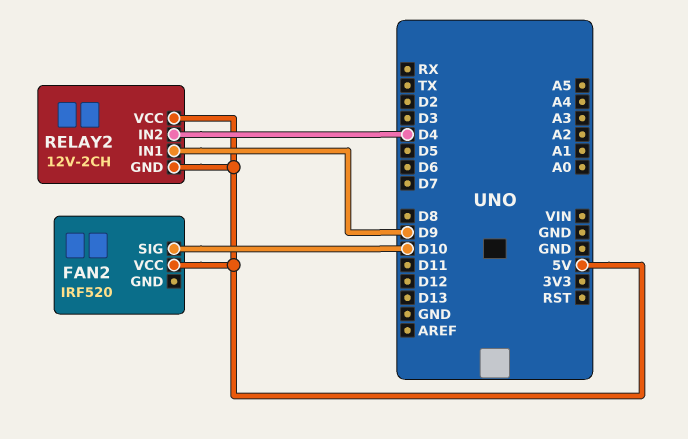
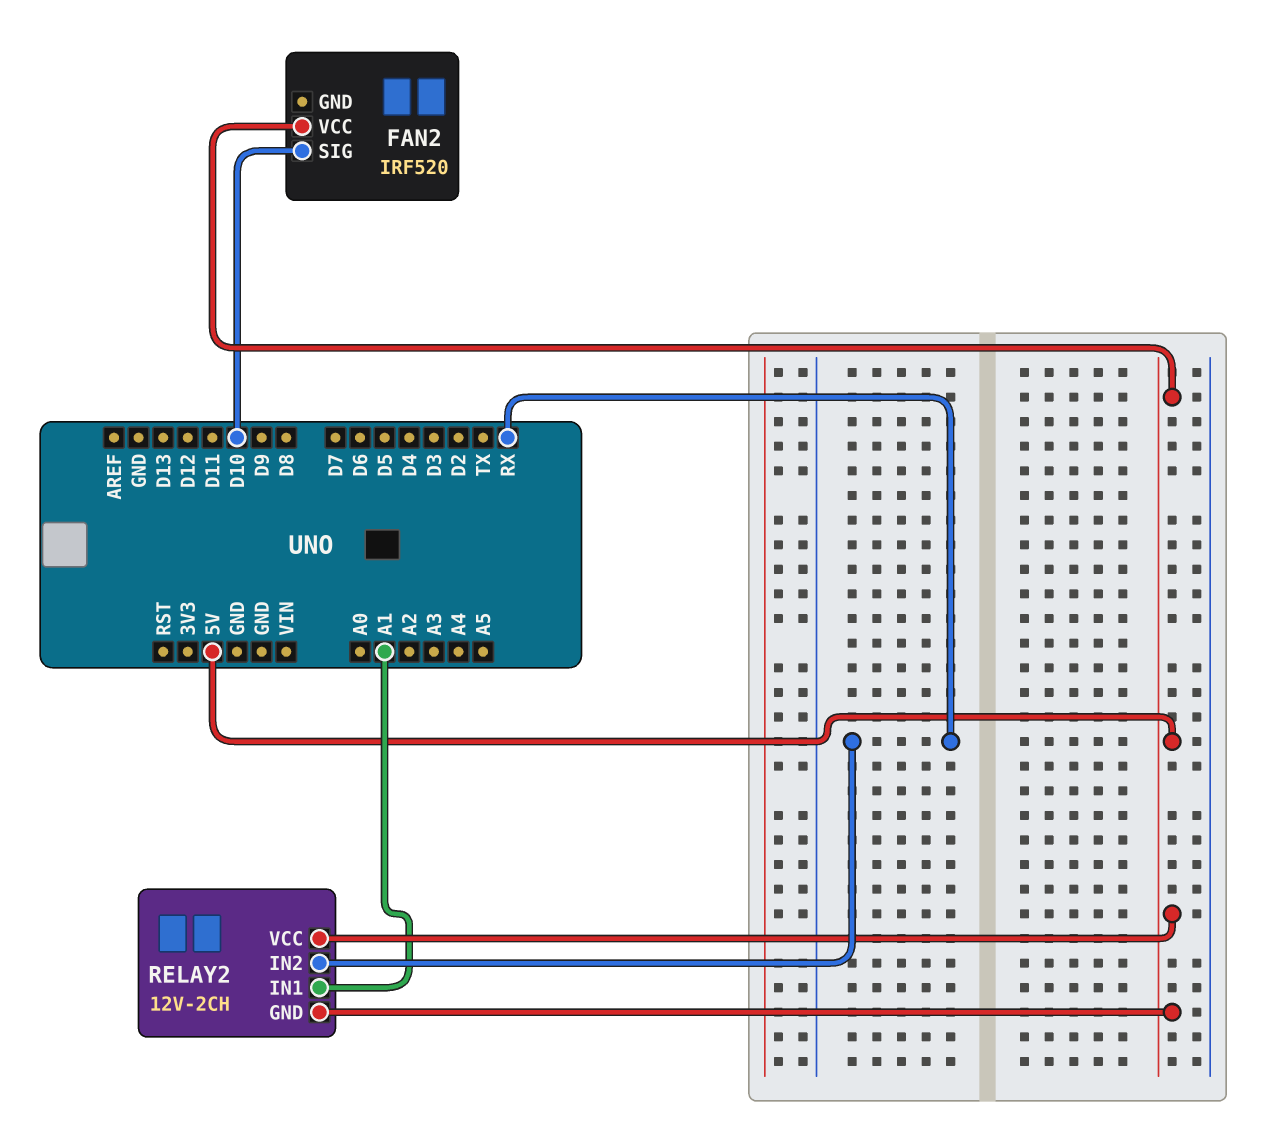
RELAY2 pin IN1: D9 -> A1
RELAY2 pin IN2: D4 -> RX

